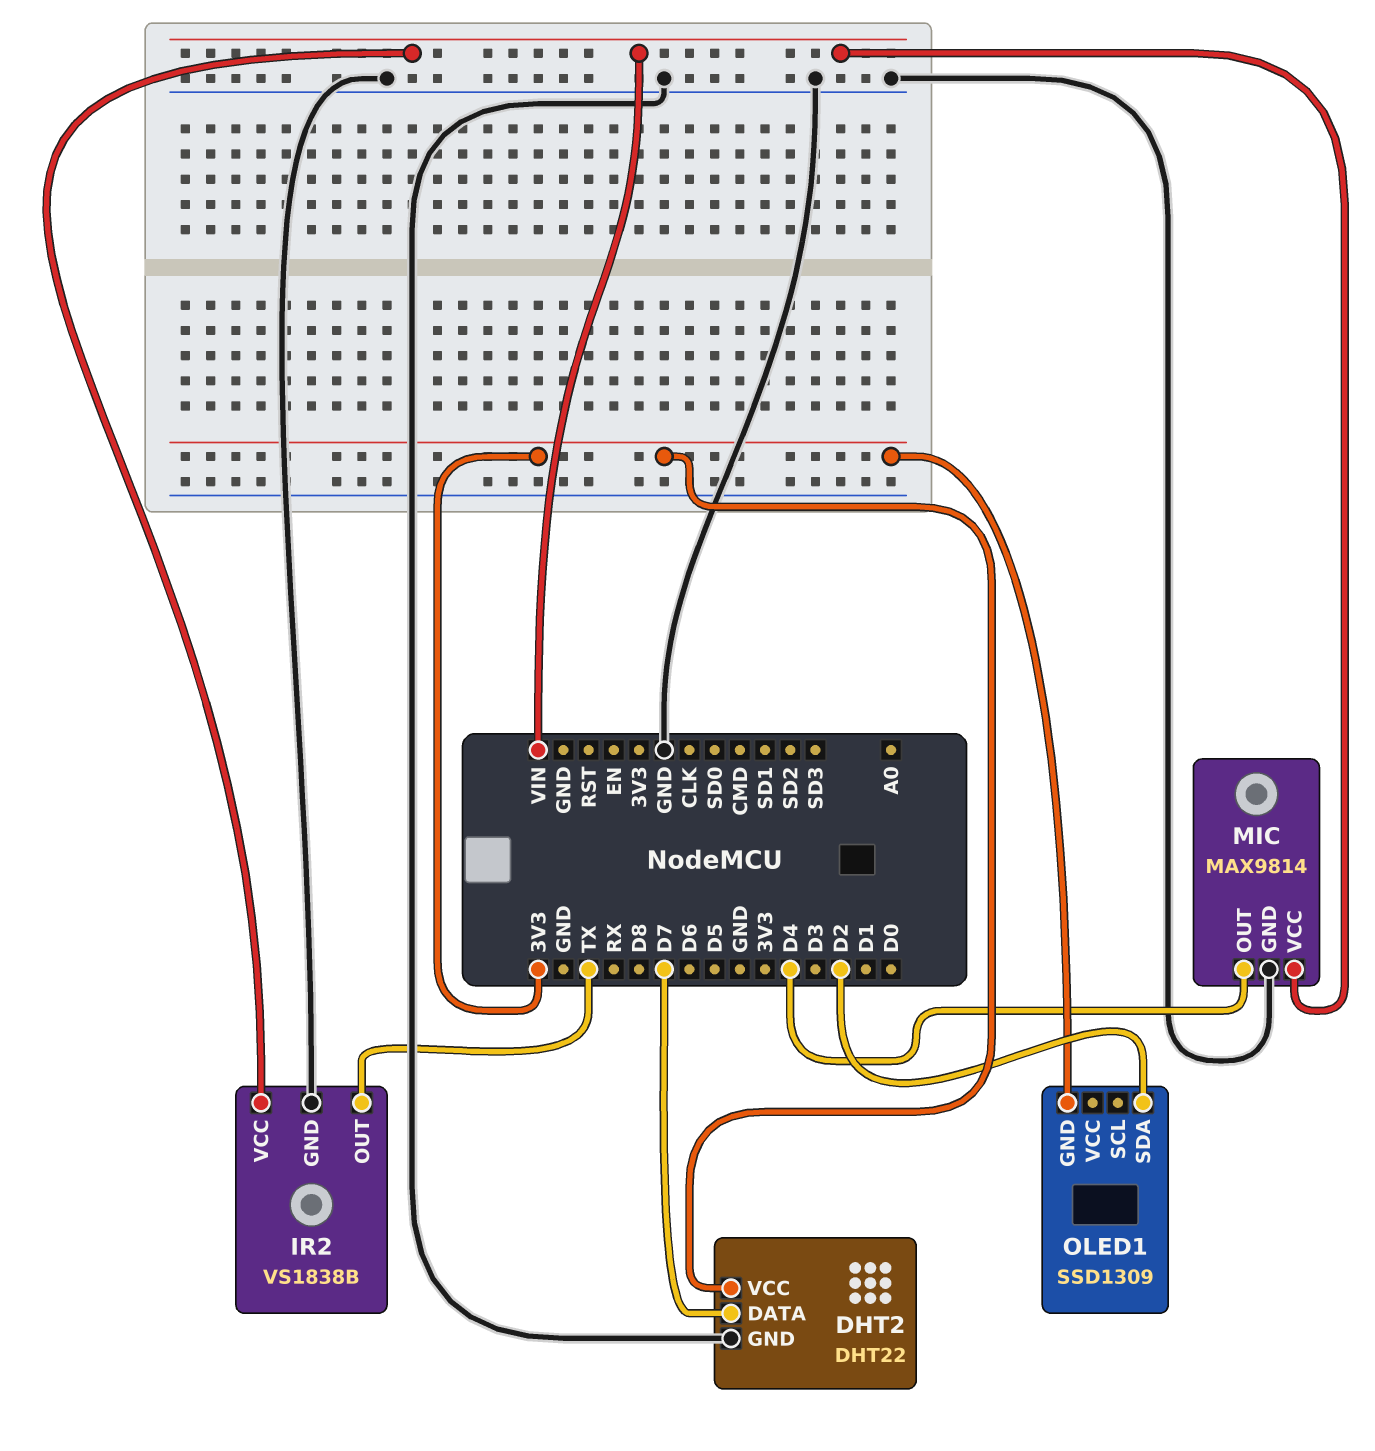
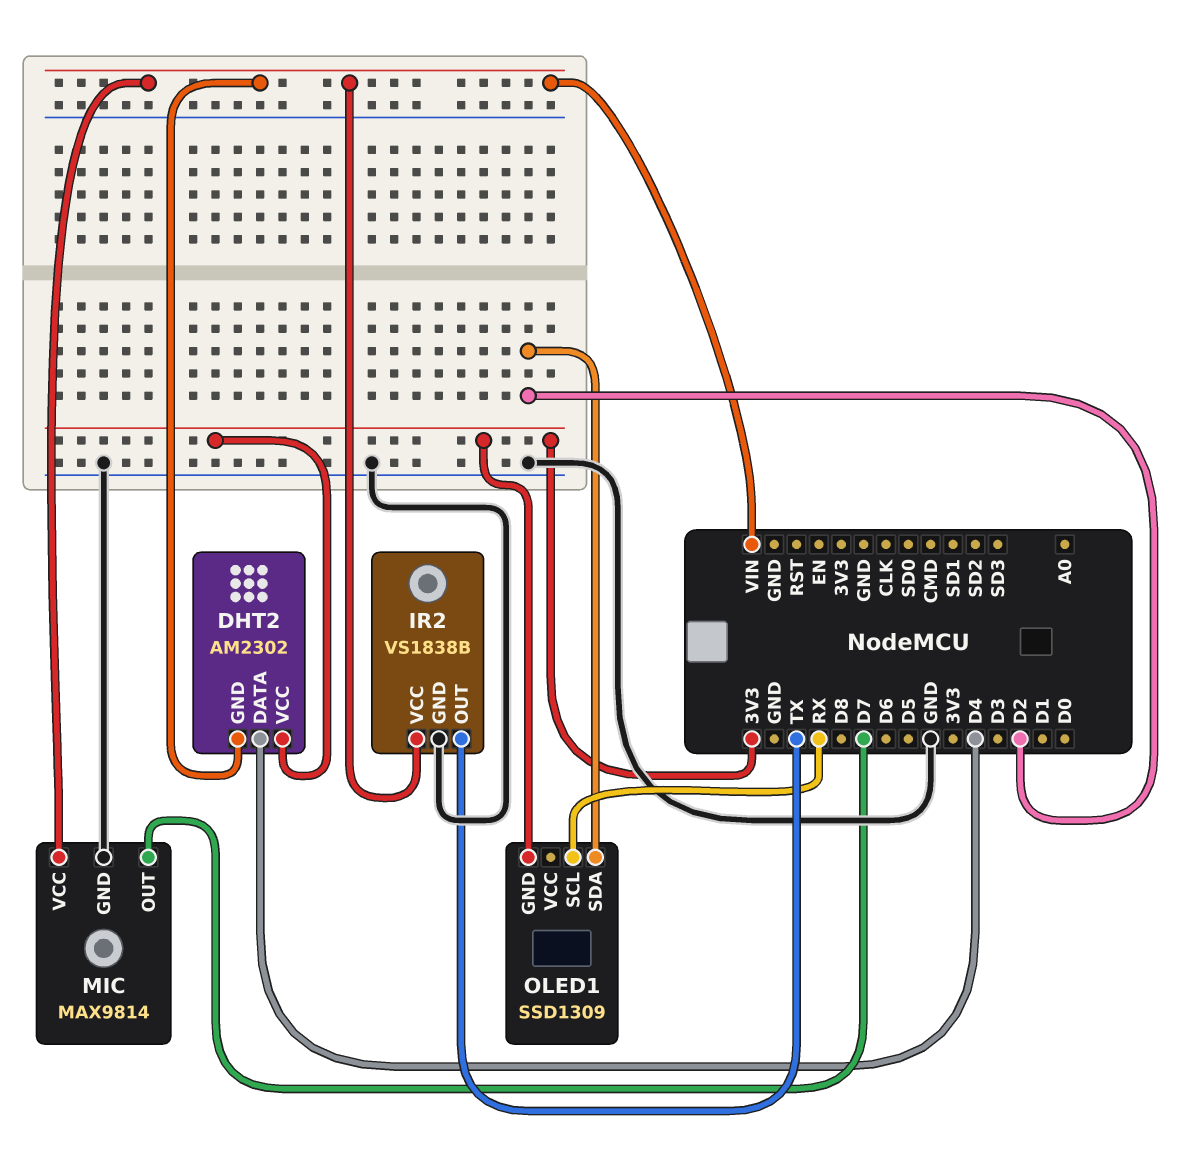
DHT2: DHT22 -> AM2302
DHT2 pin DATA: D7 -> D4
DHT2 pin GND: GND -> VIN
MIC pin OUT: D4 -> D7
OLED1 pin SCL: none -> RX

